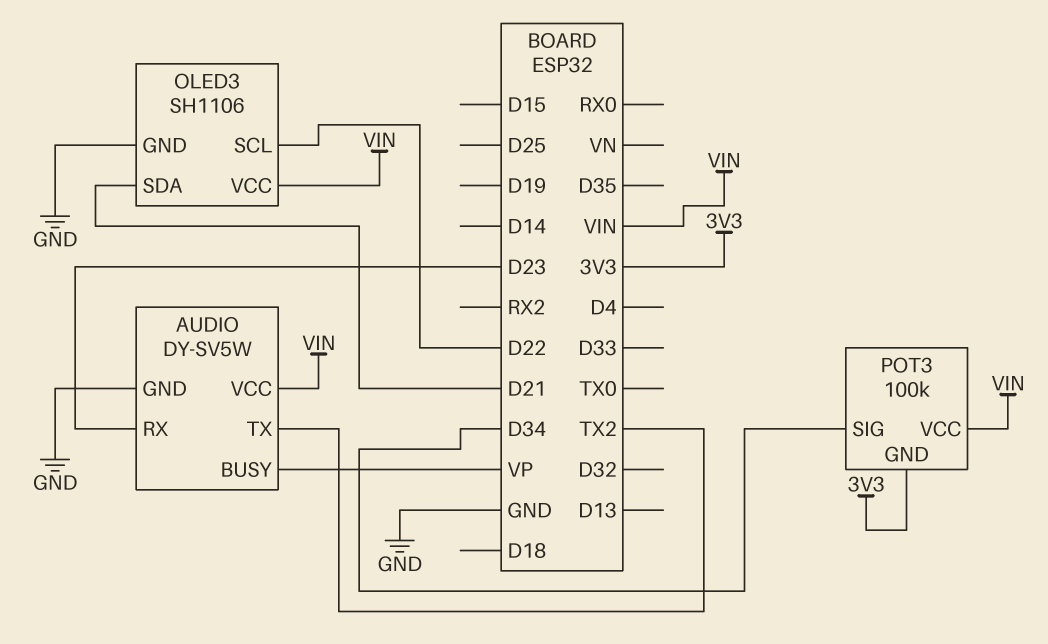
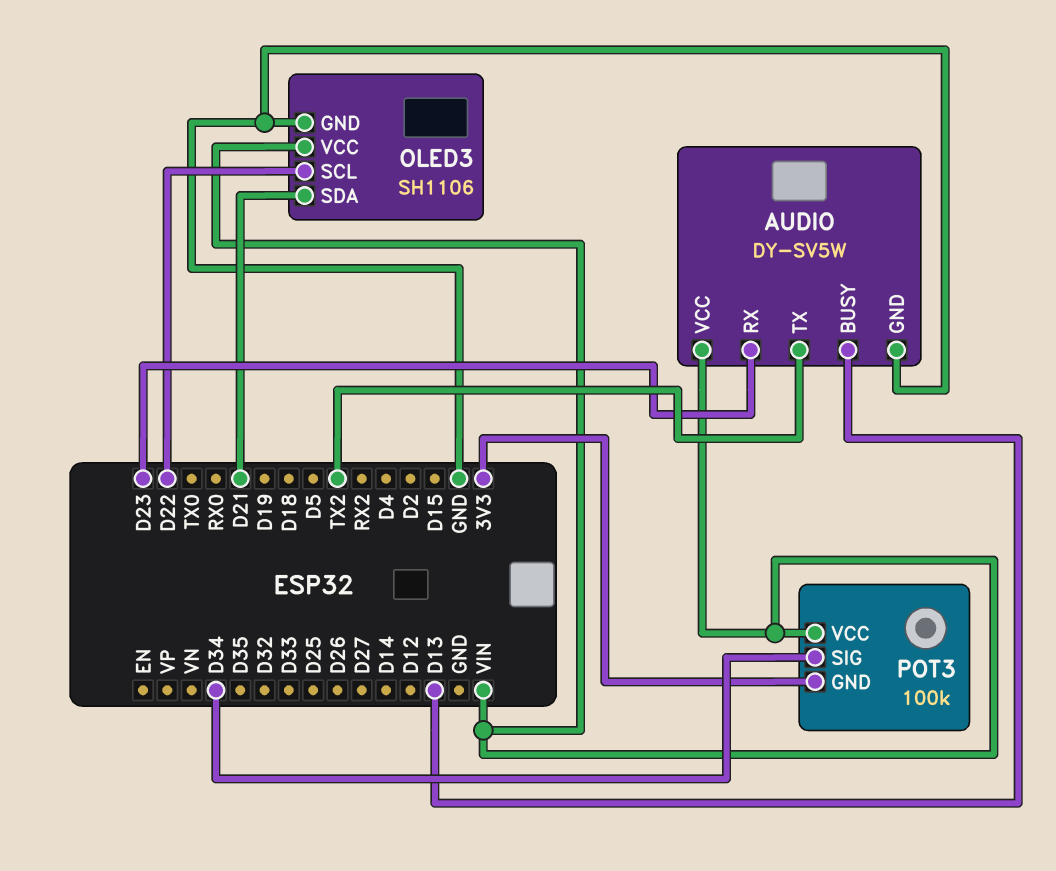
AUDIO pin BUSY: VP -> D13

